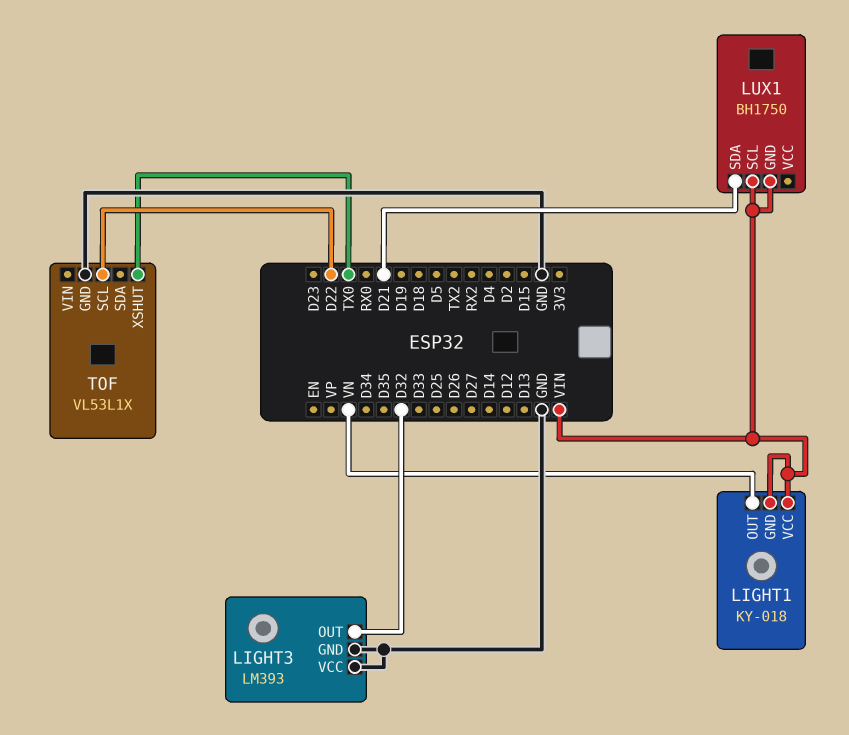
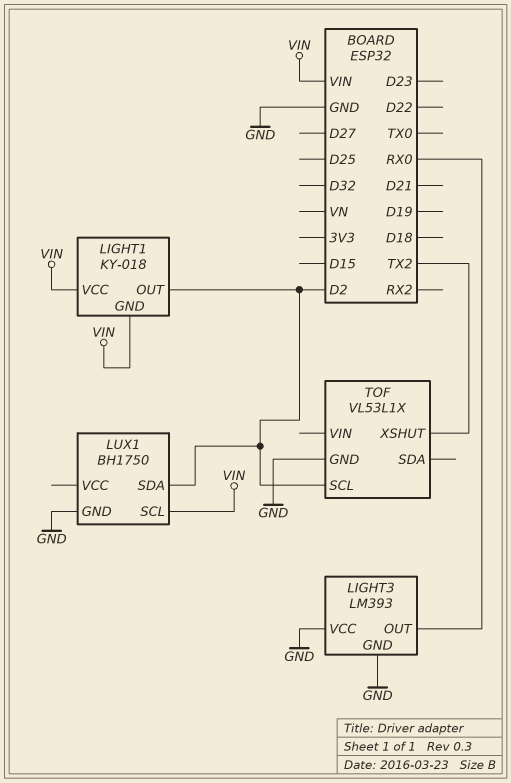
LIGHT1 pin OUT: VN -> D2
LIGHT3 pin OUT: D32 -> RX0
LUX1 pin GND: VIN -> GND
LUX1 pin SDA: D21 -> D2
TOF pin SCL: D22 -> D2
TOF pin XSHUT: TX0 -> TX2

